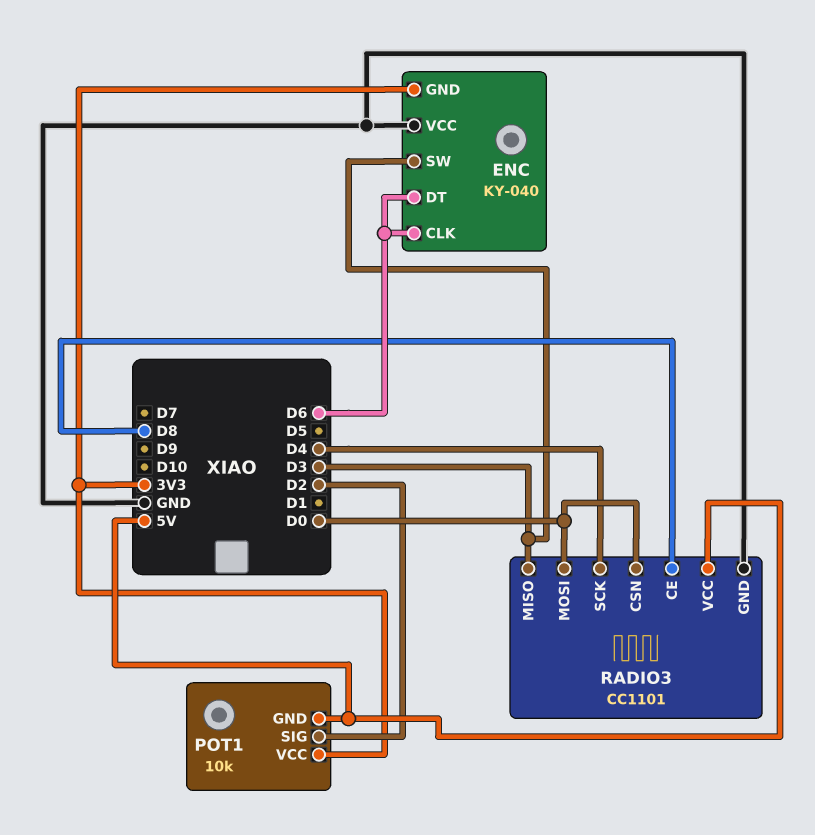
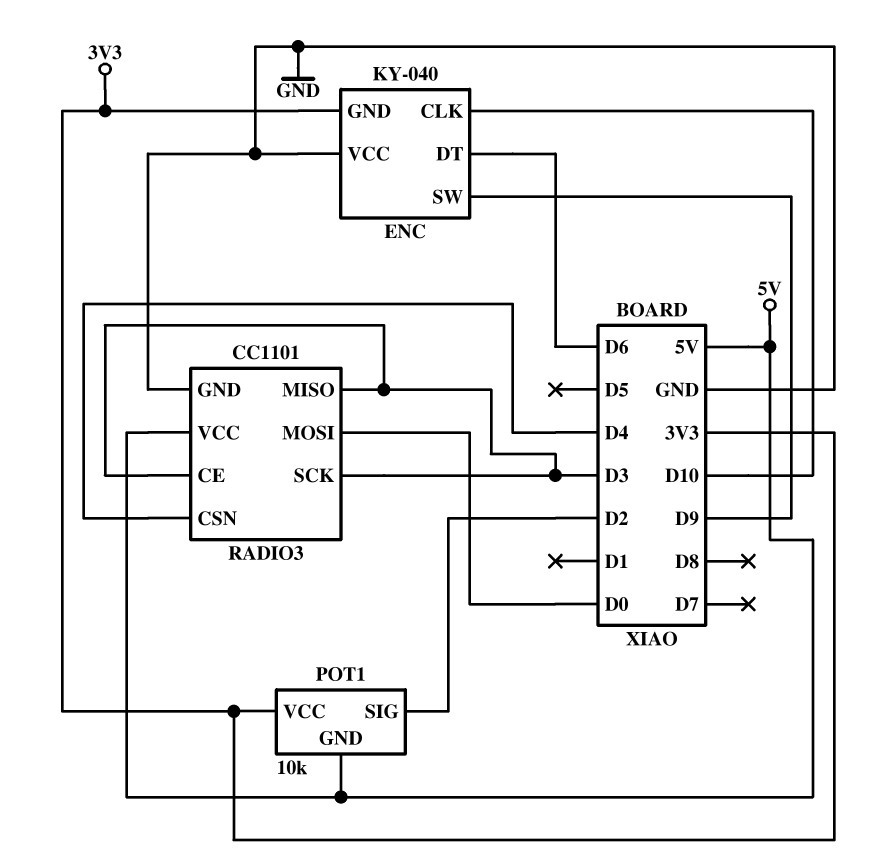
ENC pin CLK: D6 -> D10
ENC pin SW: D3 -> D9
RADIO3 pin CE: D8 -> D3
RADIO3 pin CSN: D0 -> D4
RADIO3 pin SCK: D4 -> D3

